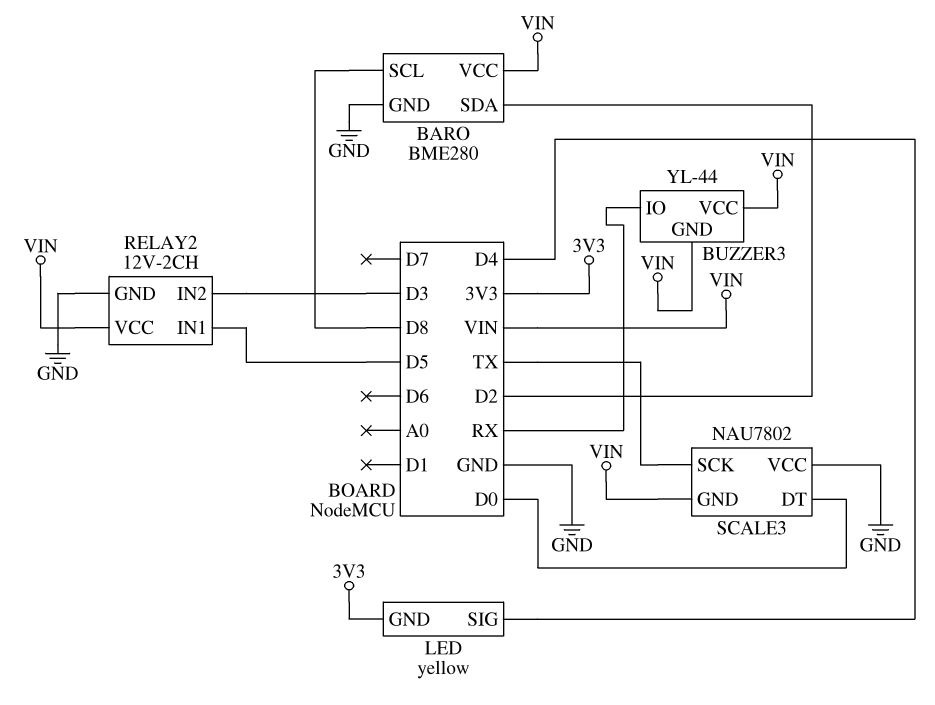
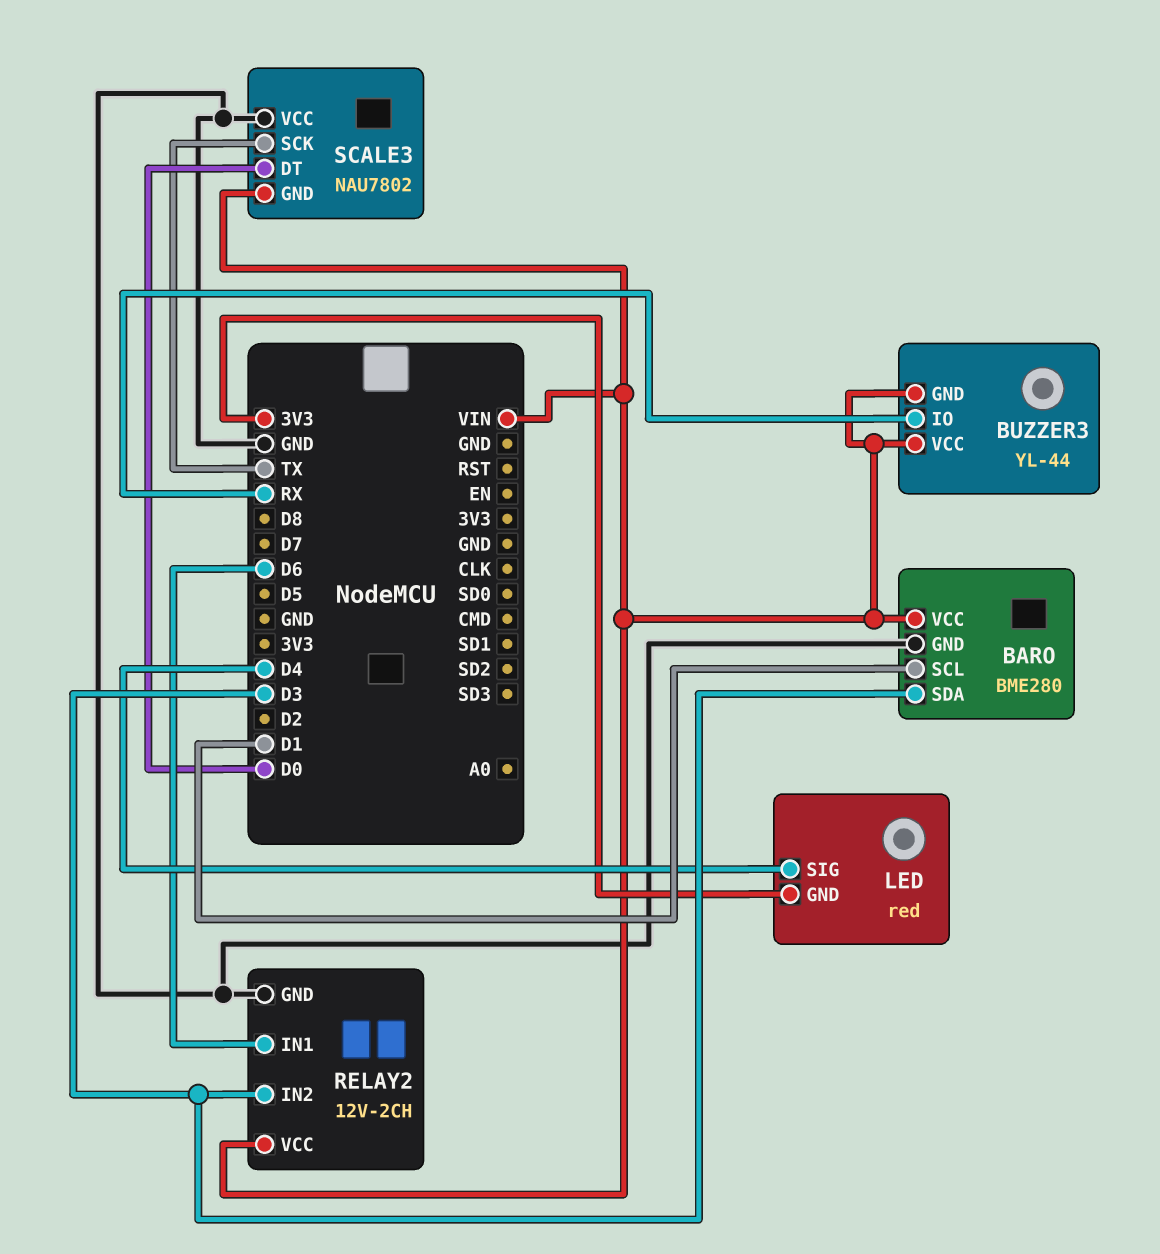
BARO pin SCL: D8 -> D1
BARO pin SDA: D2 -> D3
LED: yellow -> red
RELAY2 pin IN1: D5 -> D6

